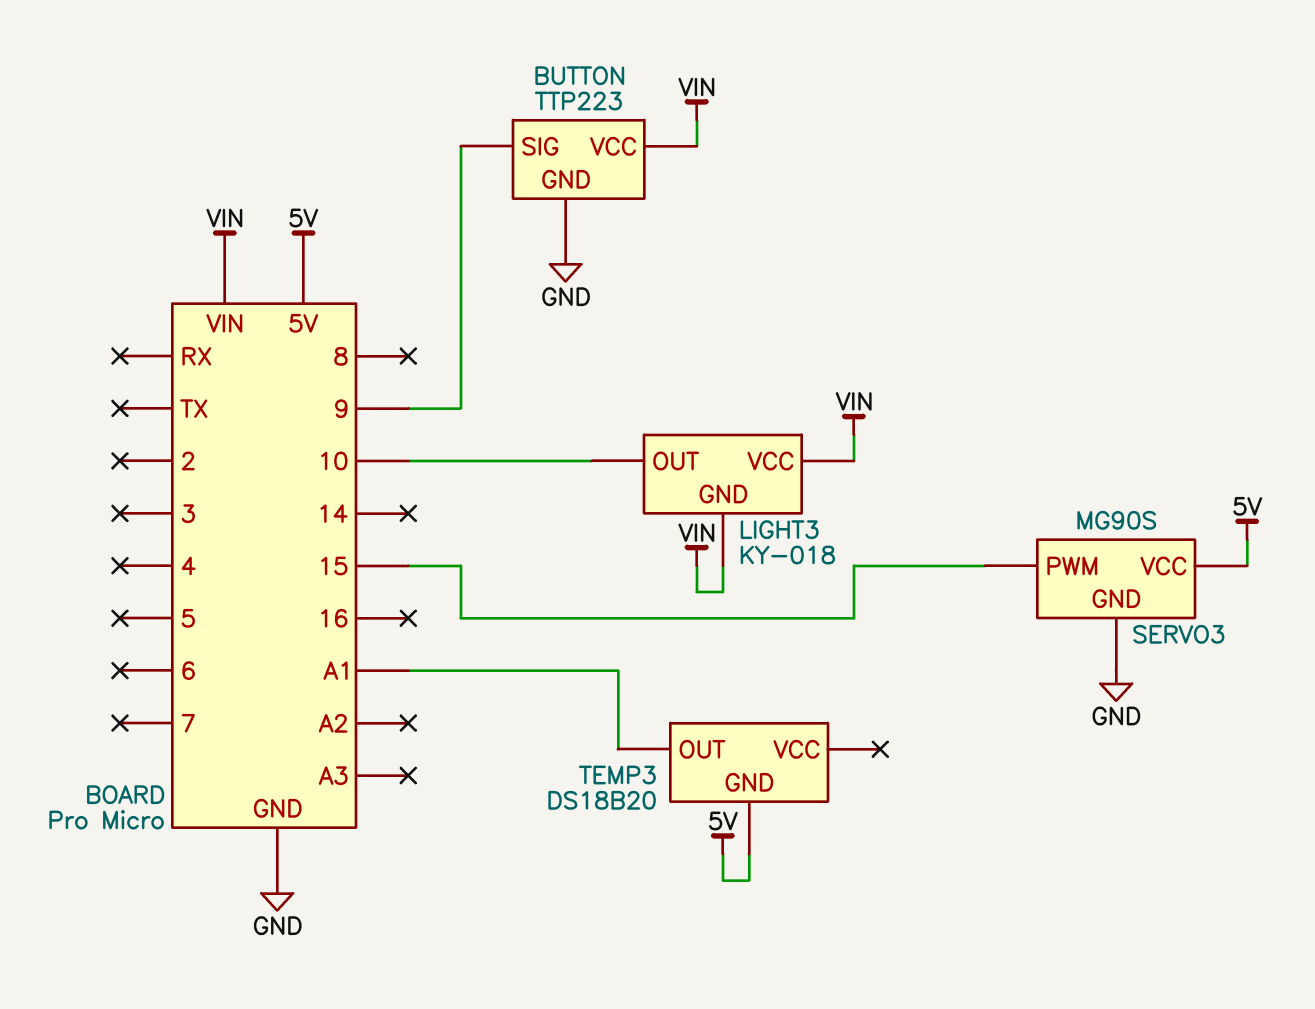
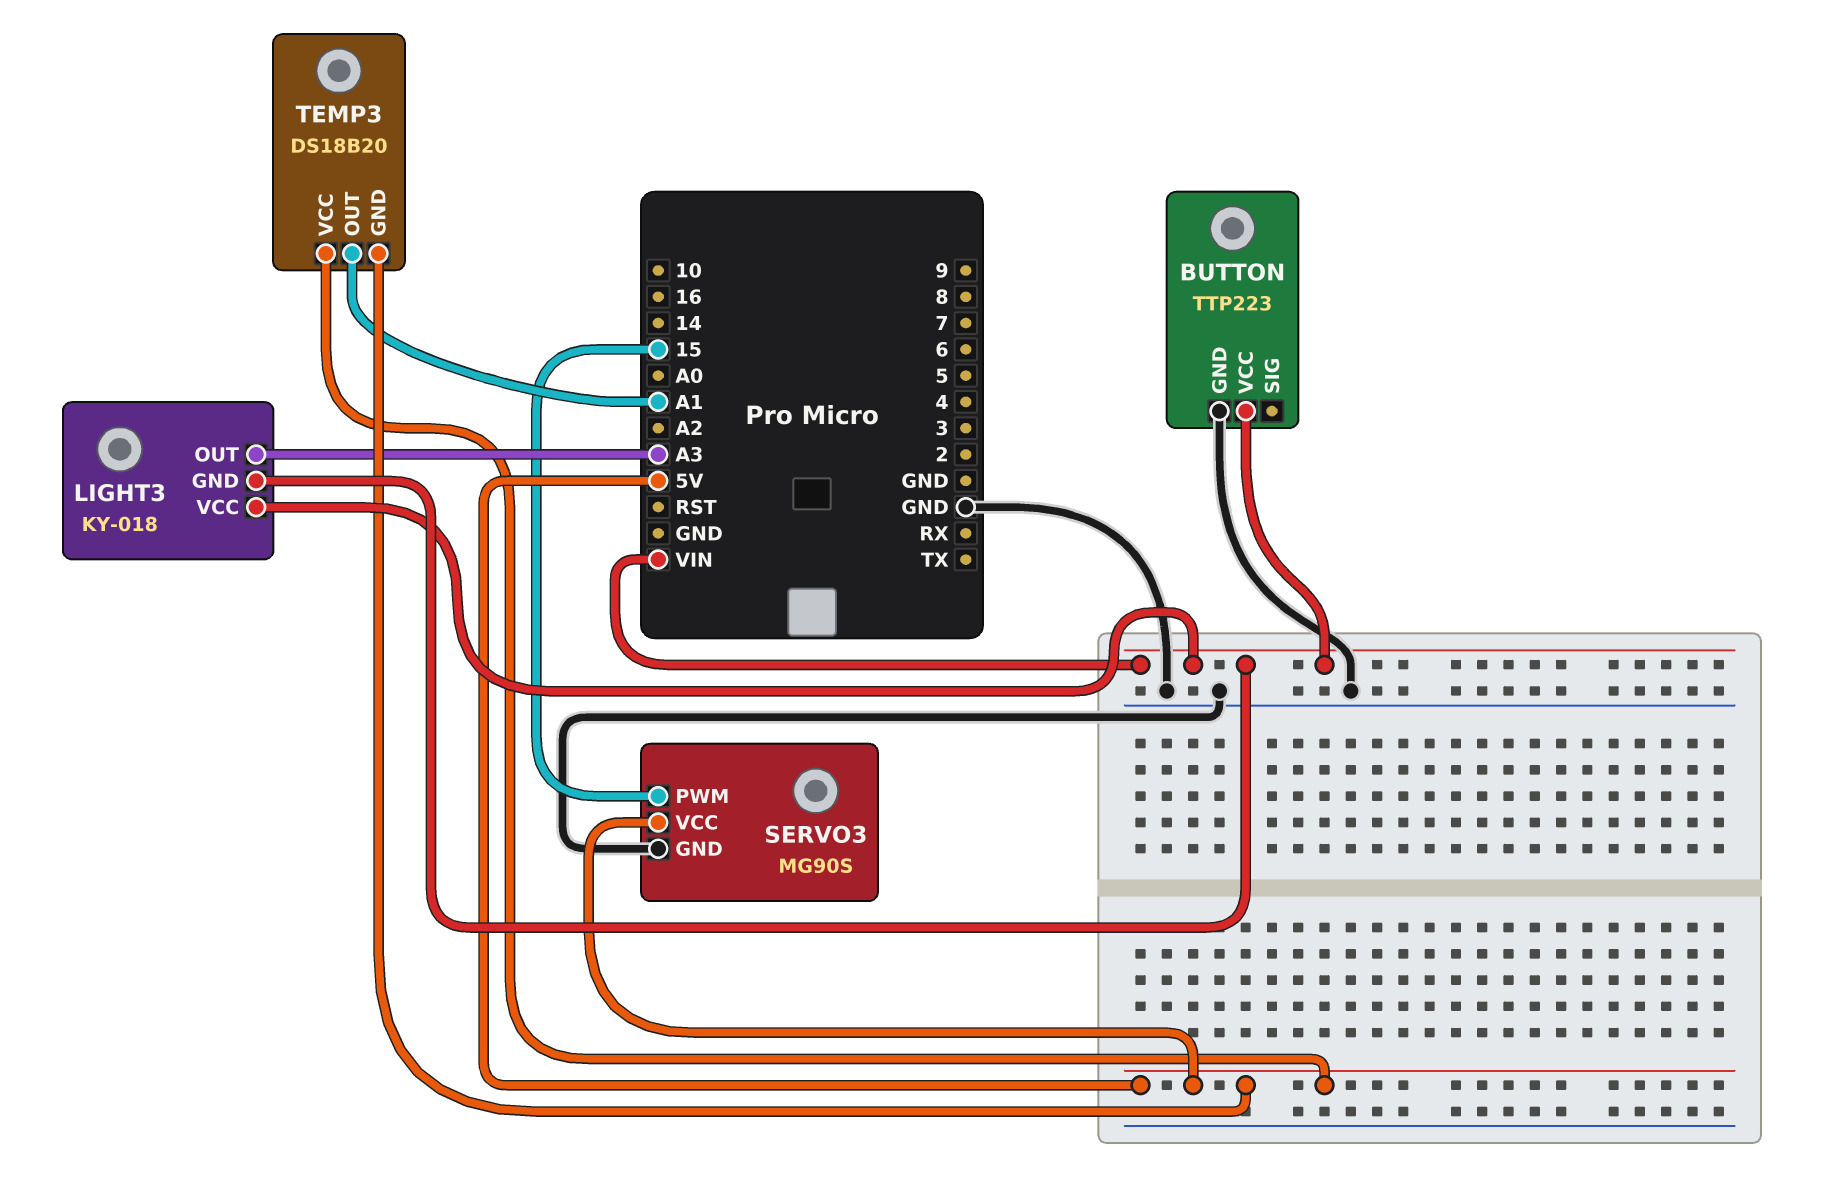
BUTTON pin SIG: 9 -> none
LIGHT3 pin OUT: 10 -> A3
TEMP3 pin VCC: none -> 5V

